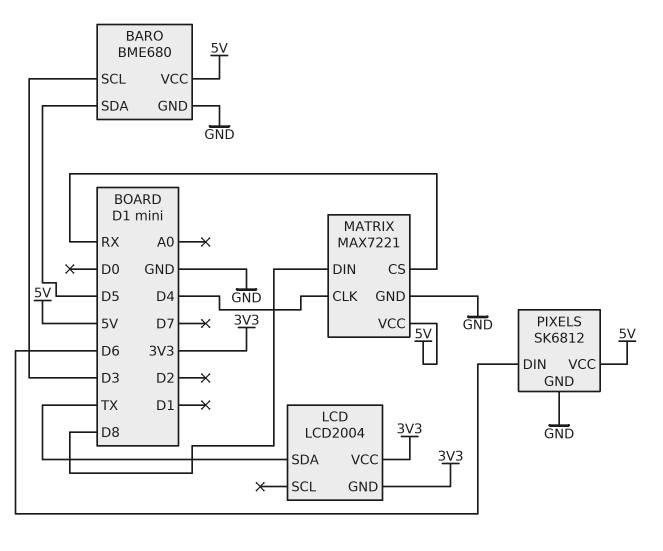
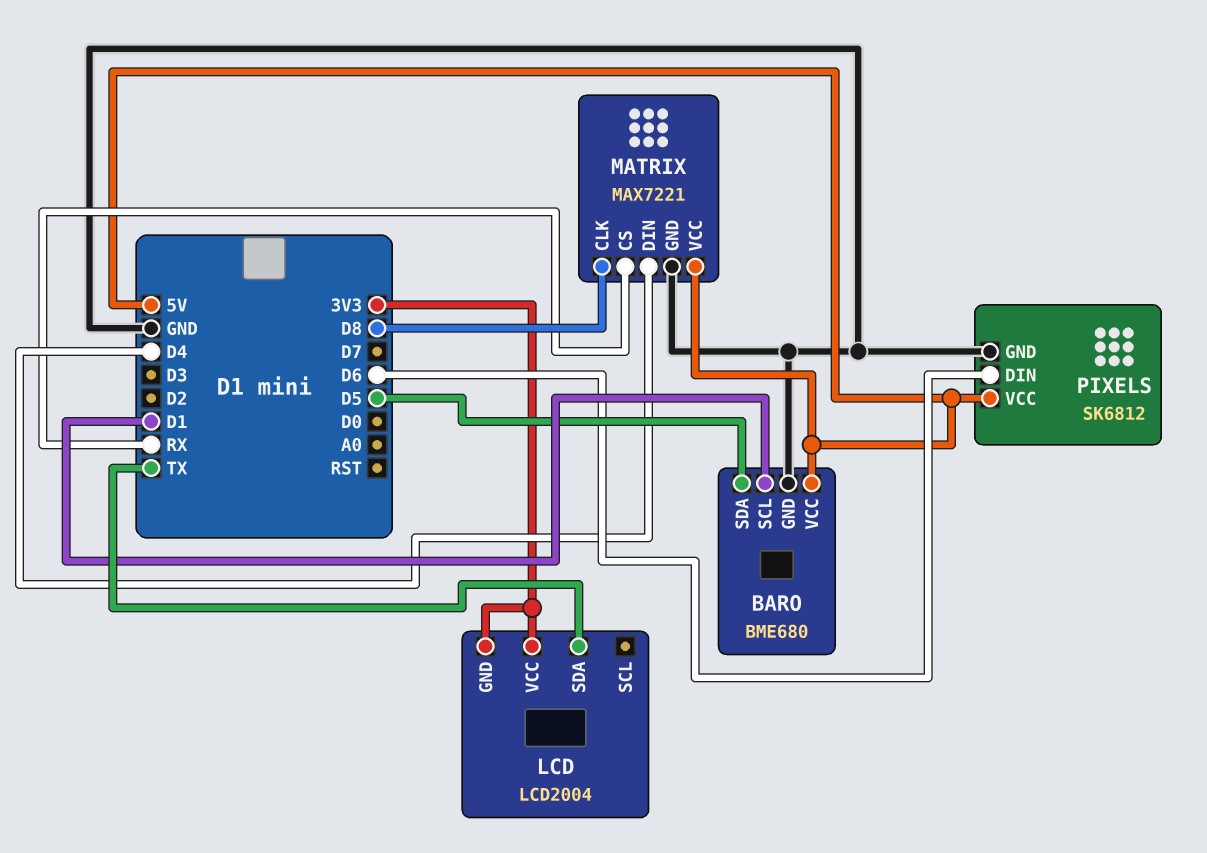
BARO pin SCL: D3 -> D1
MATRIX pin CLK: D4 -> D8
MATRIX pin DIN: D8 -> D4

